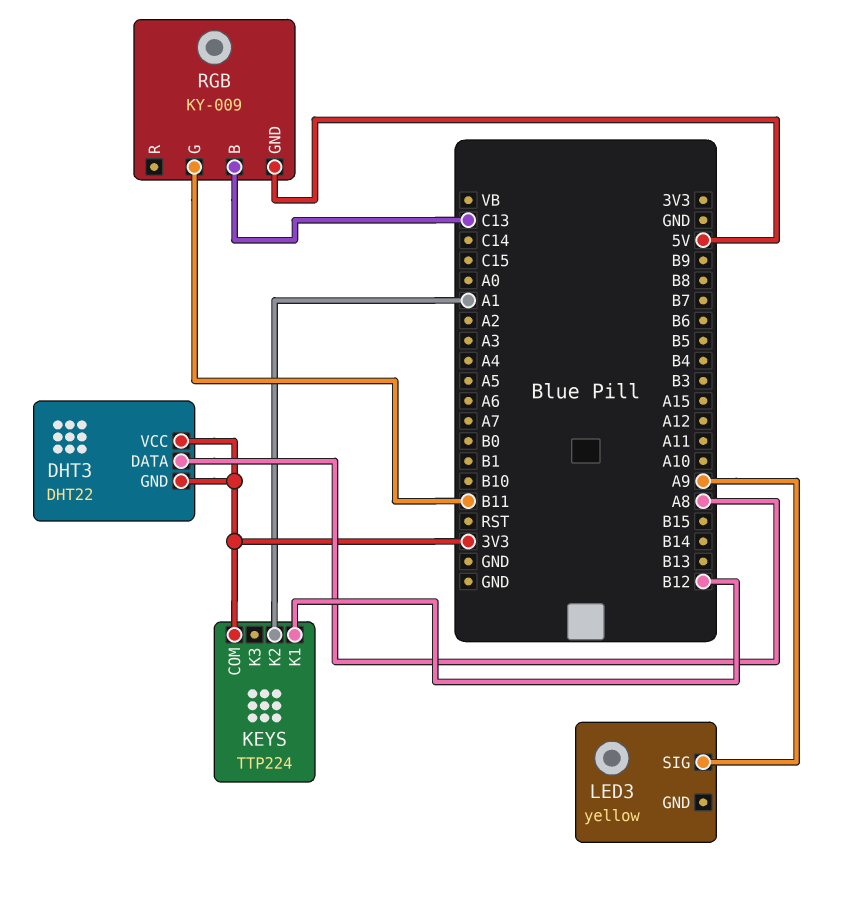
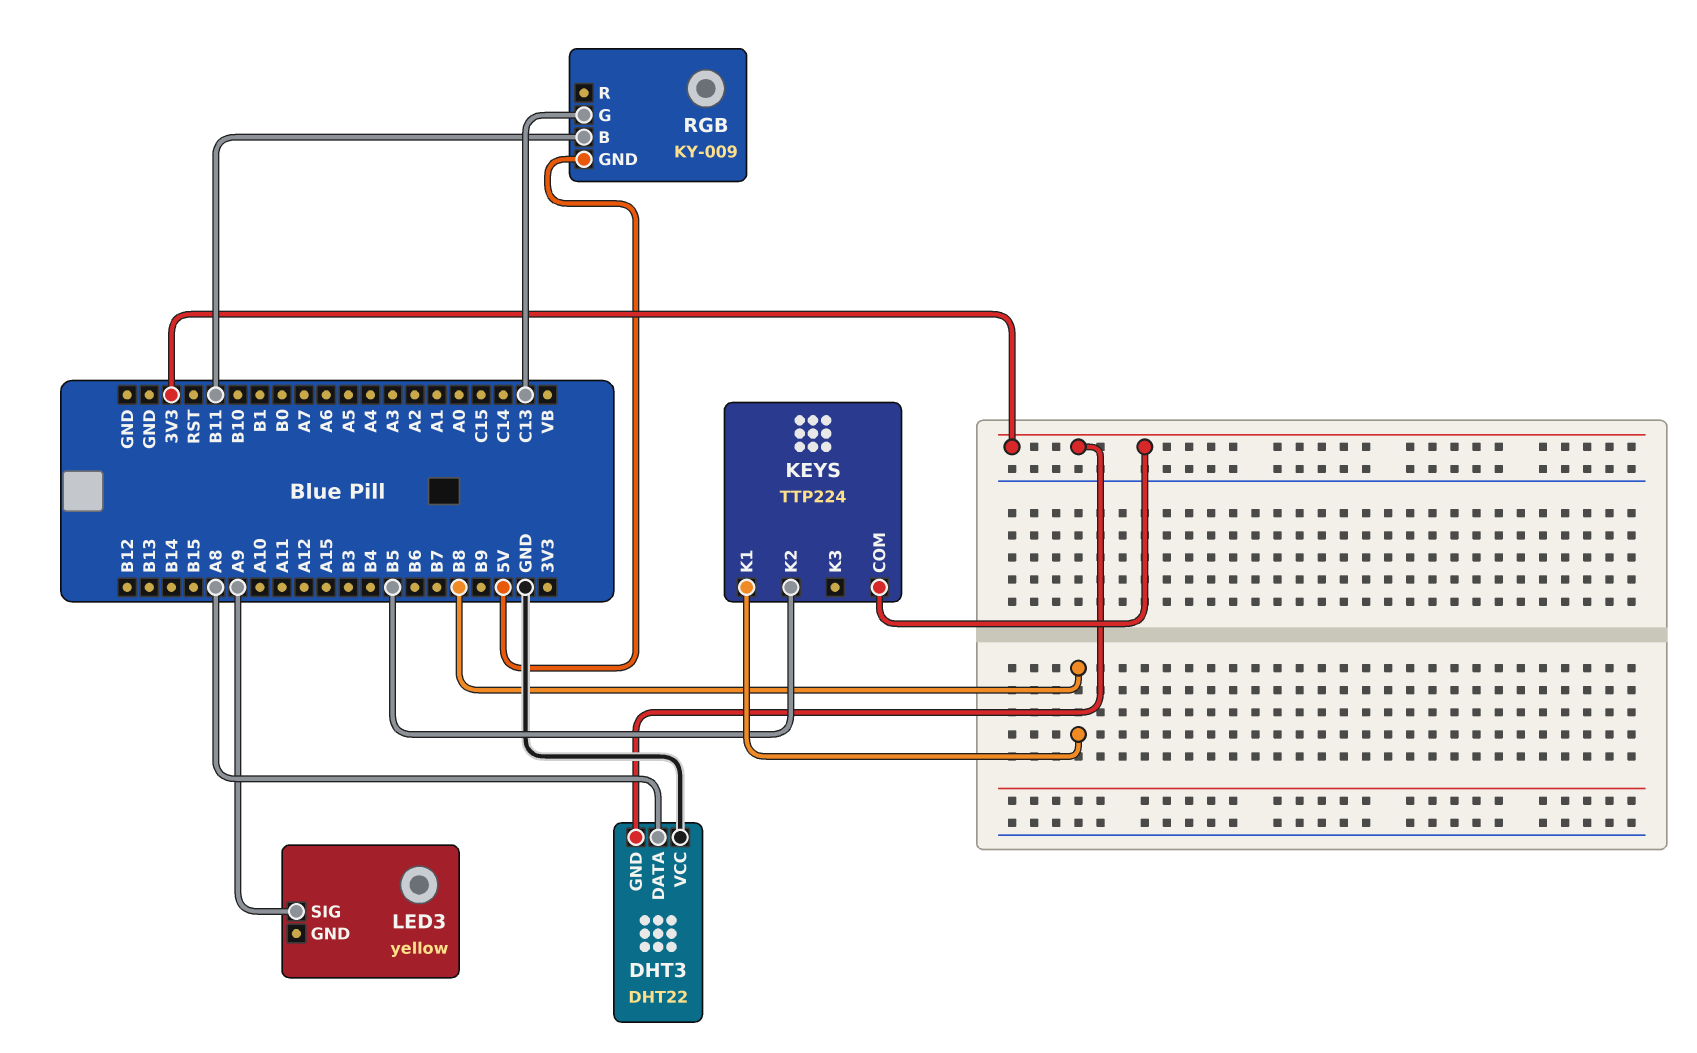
DHT3 pin VCC: 3V3 -> GND
KEYS pin K1: B12 -> B8
KEYS pin K2: A1 -> B5
RGB pin B: C13 -> B11
RGB pin G: B11 -> C13

